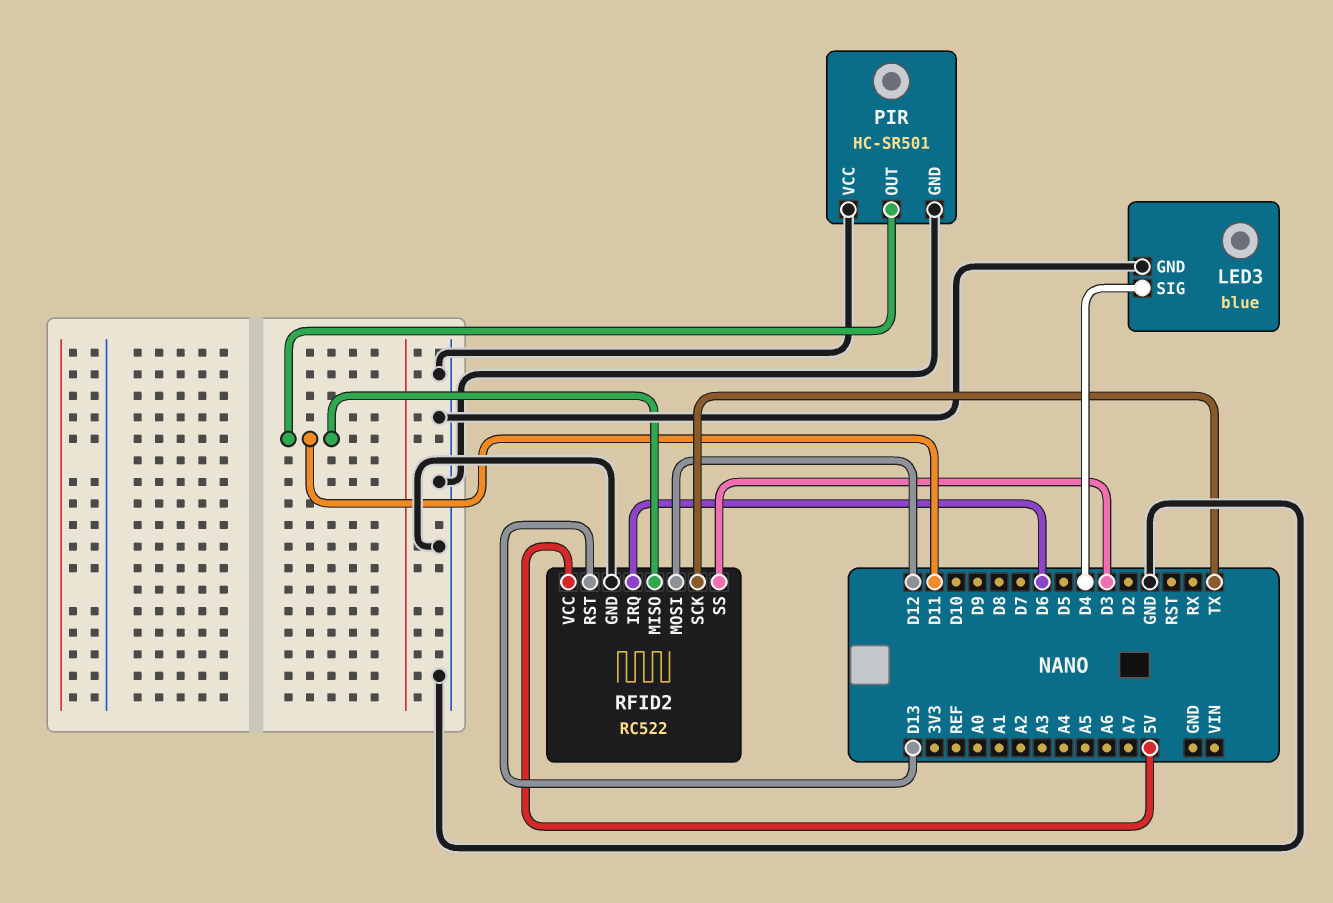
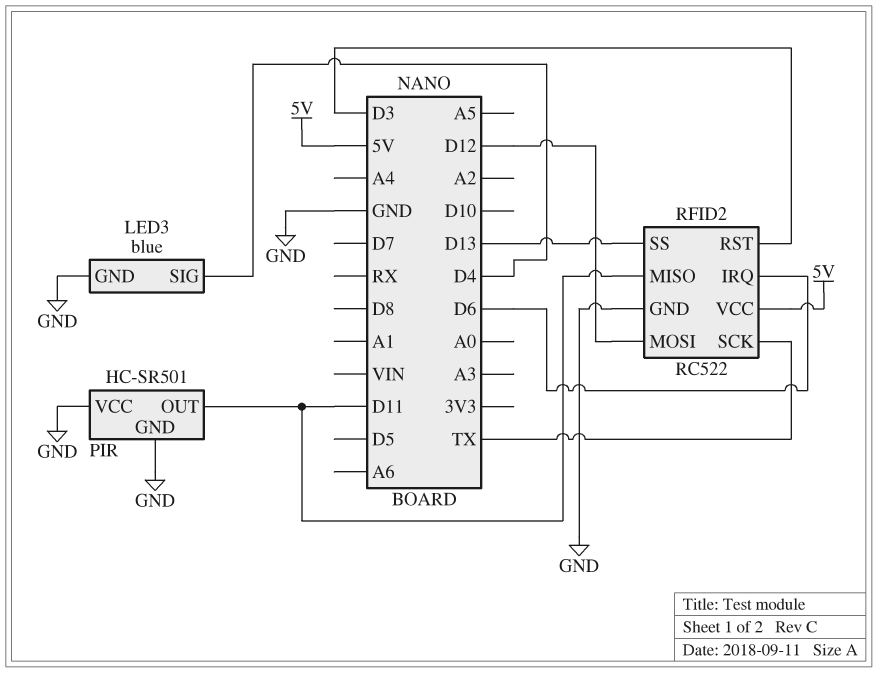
RFID2 pin RST: D13 -> D3
RFID2 pin SS: D3 -> D13

